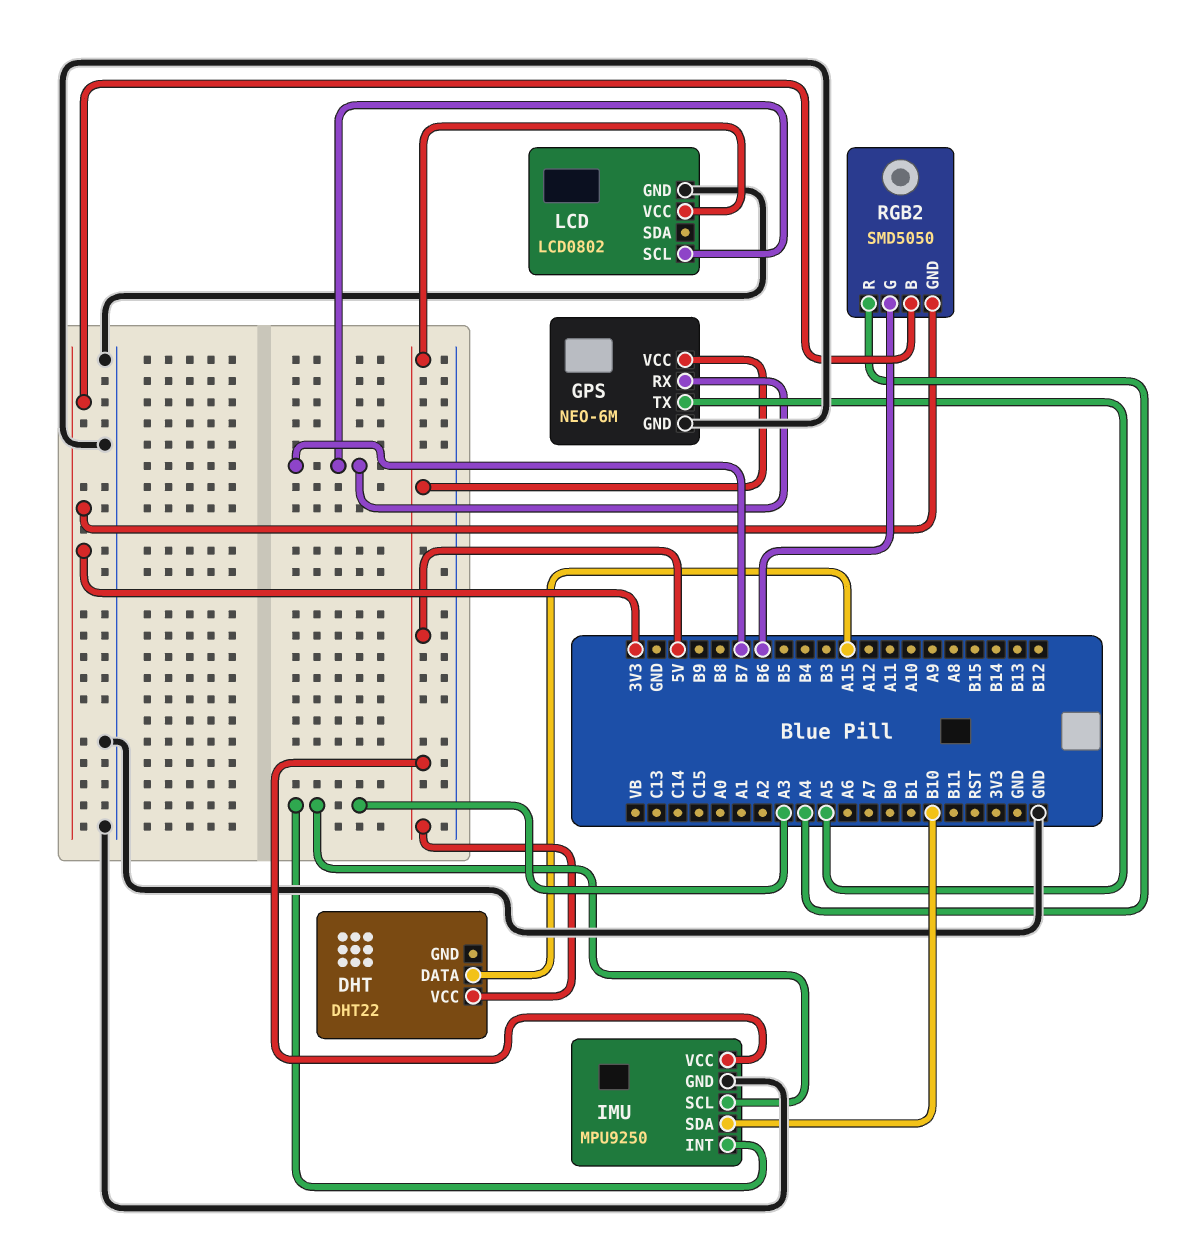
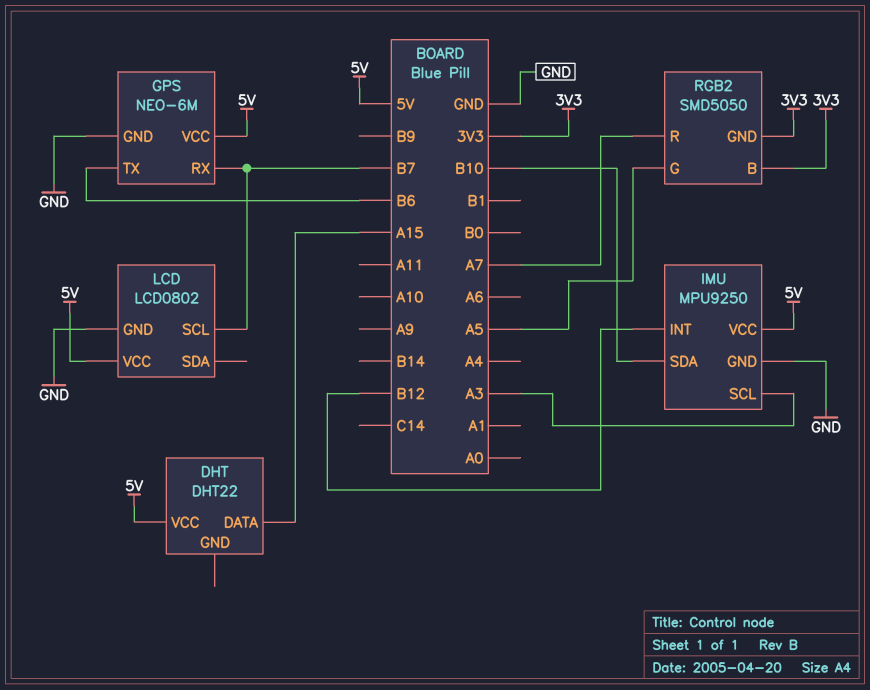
GPS pin TX: A5 -> B6
IMU pin INT: A3 -> B12
RGB2 pin G: B6 -> A5
RGB2 pin R: A4 -> A7

